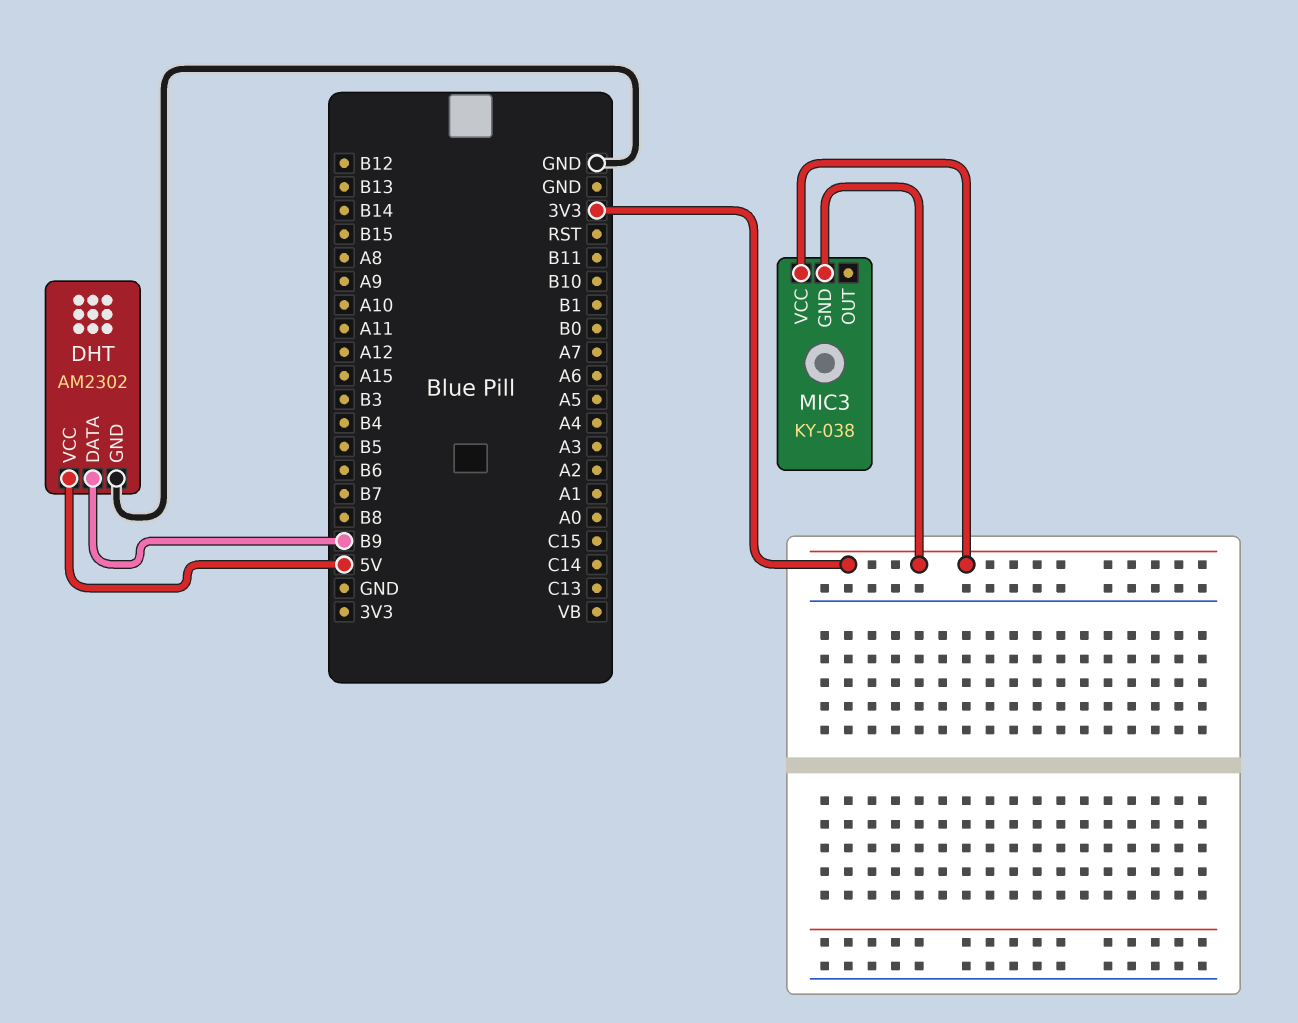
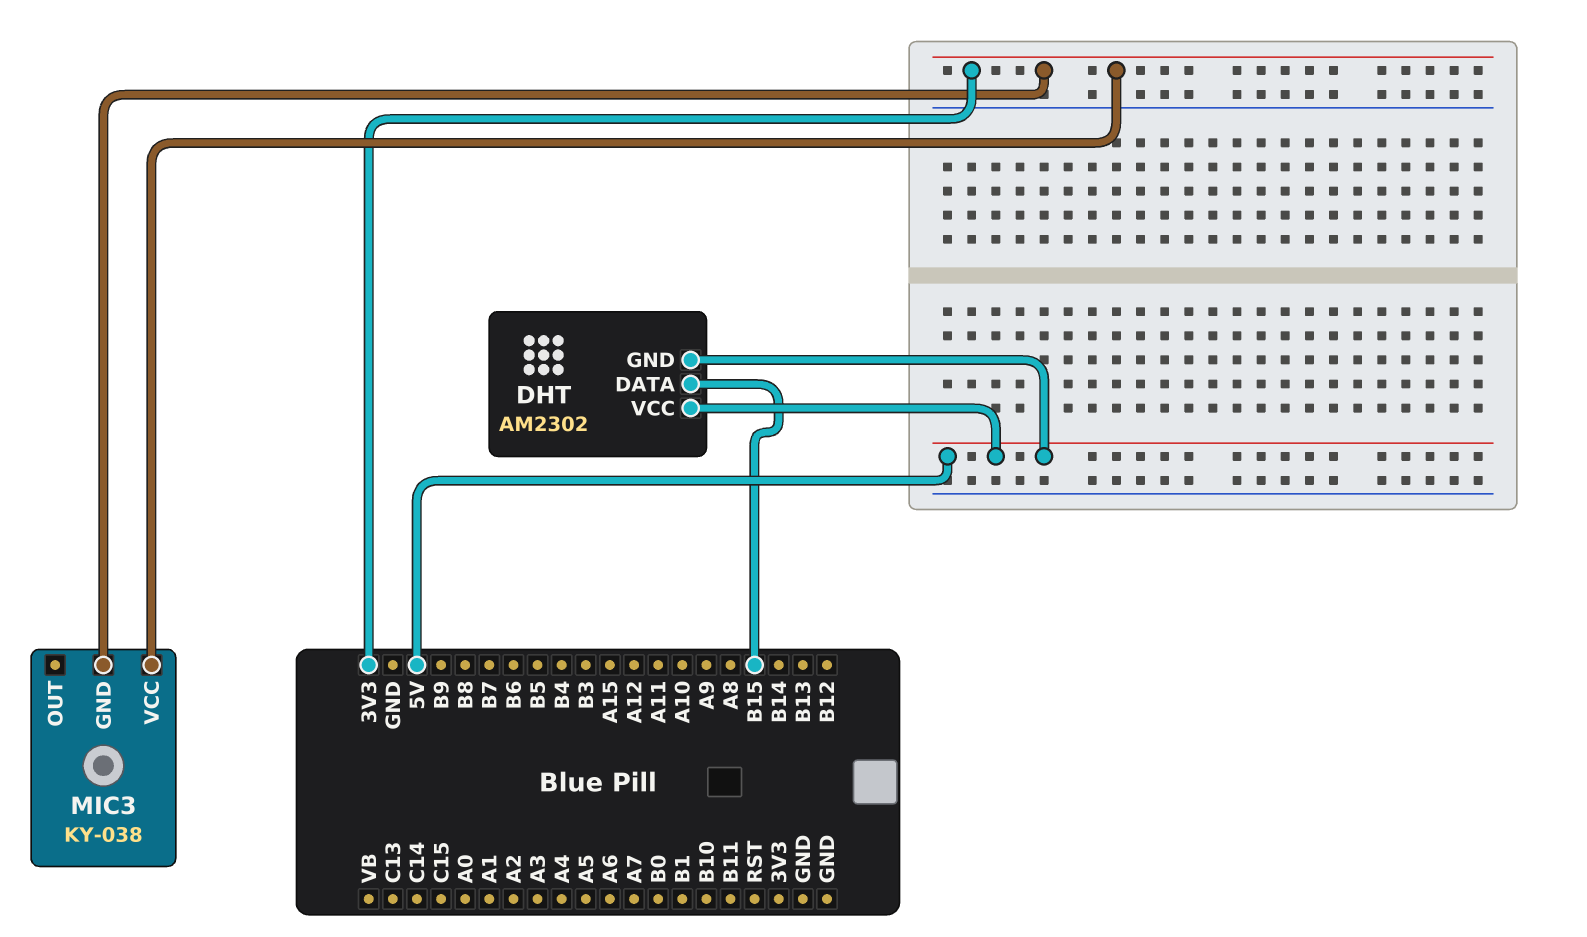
DHT pin DATA: B9 -> B15
DHT pin GND: GND -> 5V

